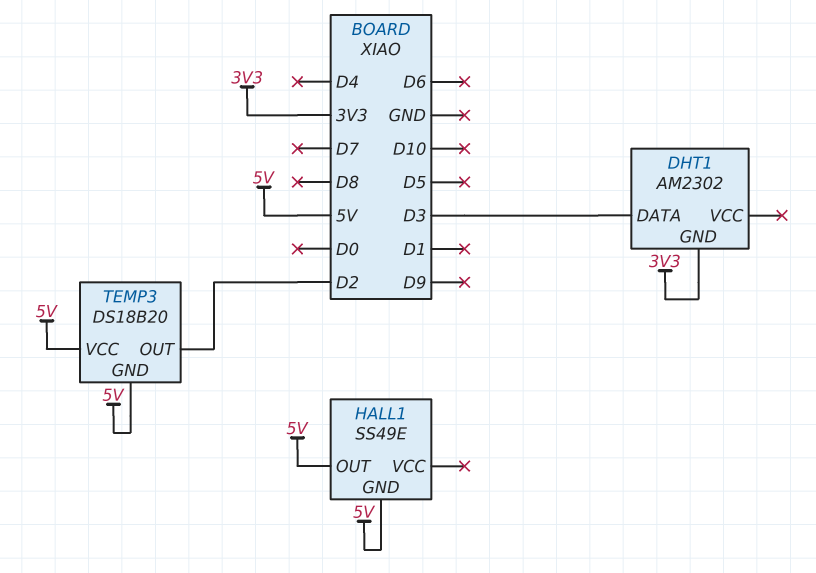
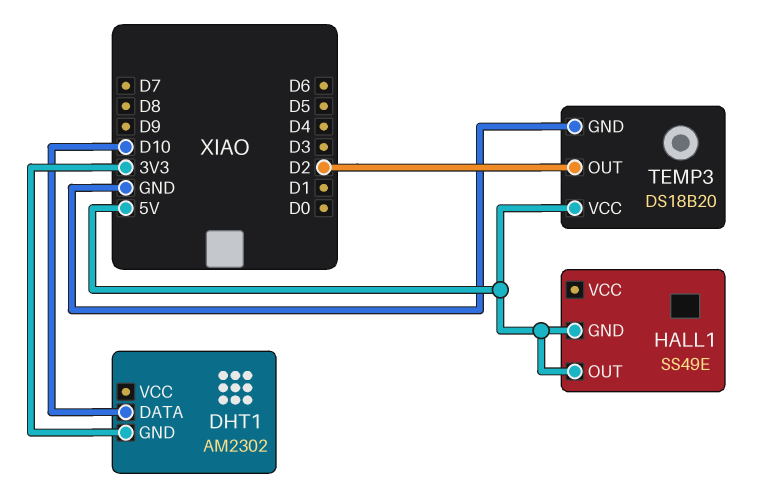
DHT1 pin DATA: D3 -> D10
TEMP3 pin GND: 5V -> GND

